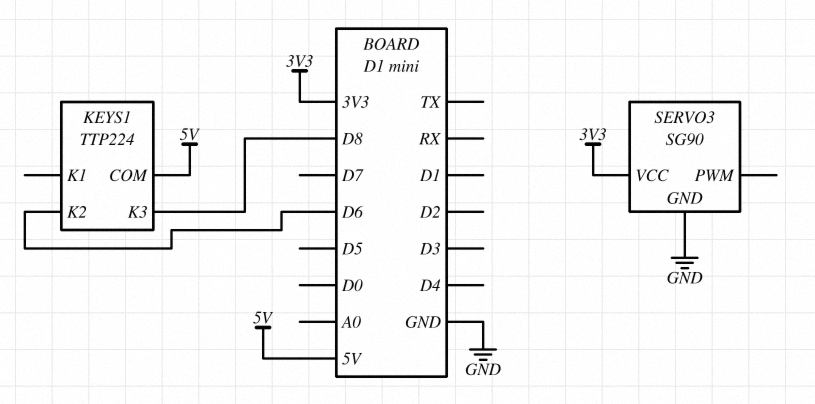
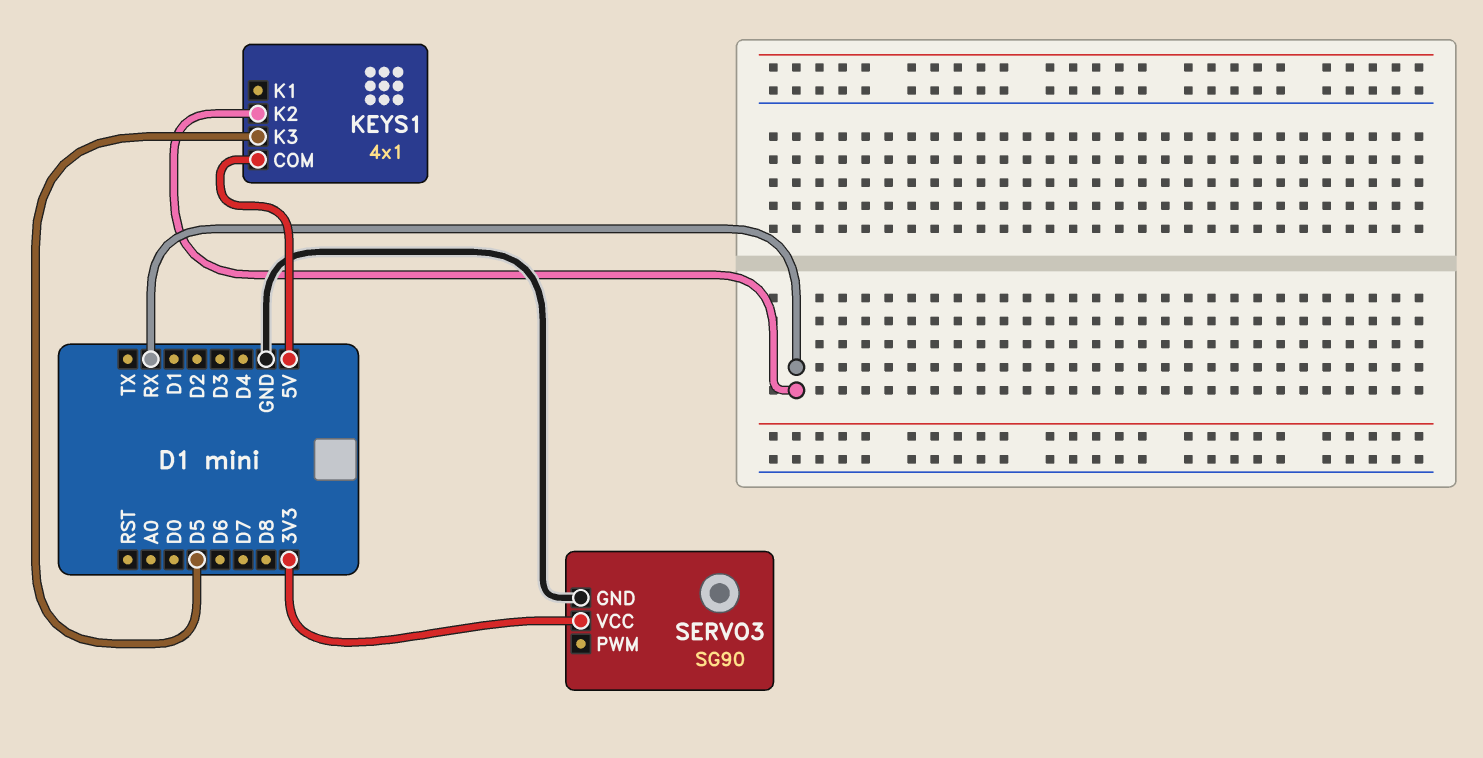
KEYS1: TTP224 -> 4x1
KEYS1 pin K2: D6 -> RX
KEYS1 pin K3: D8 -> D5

